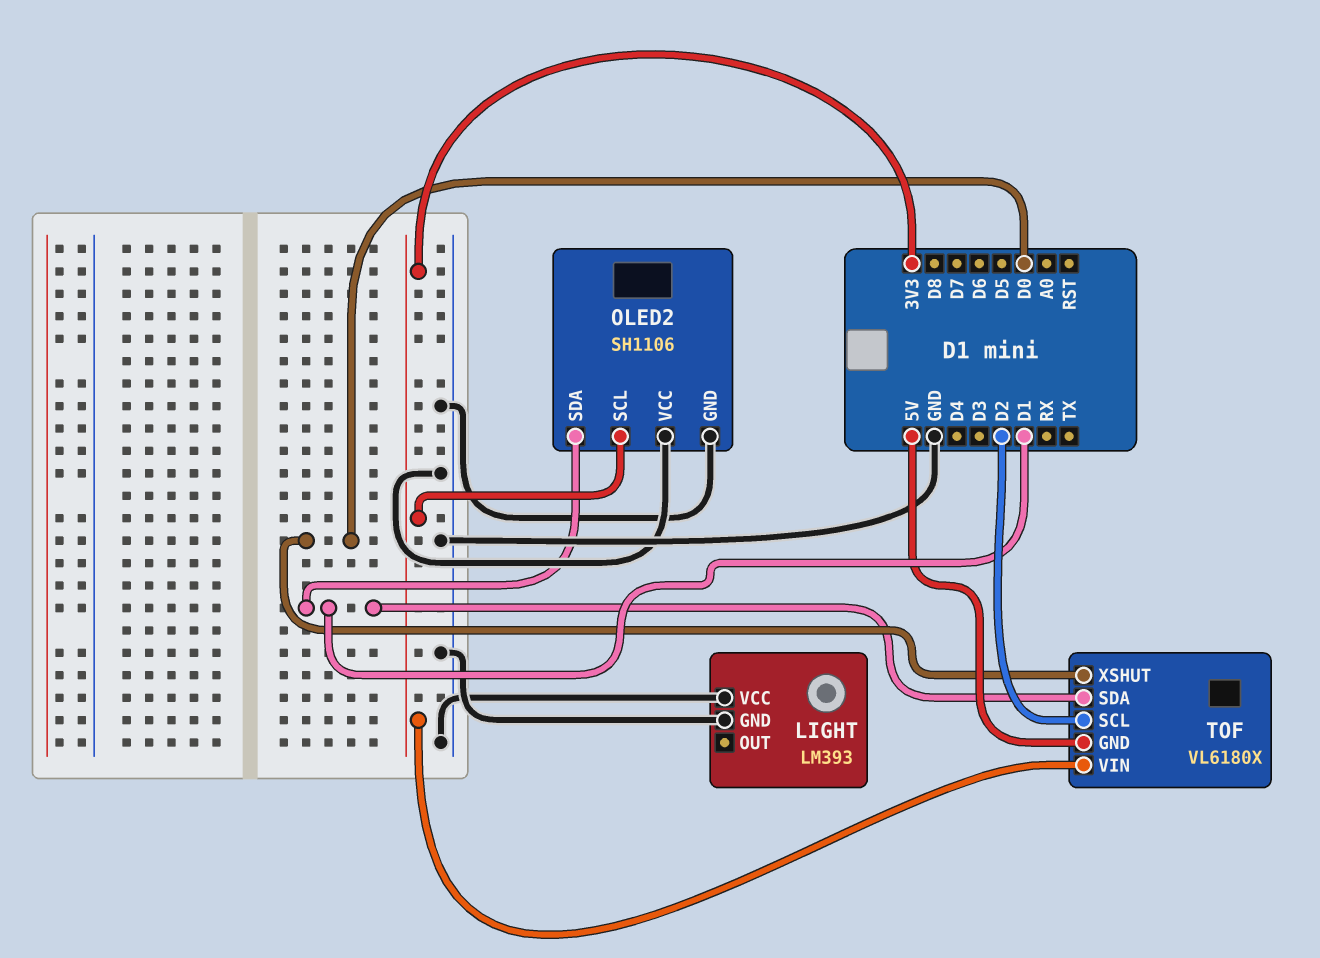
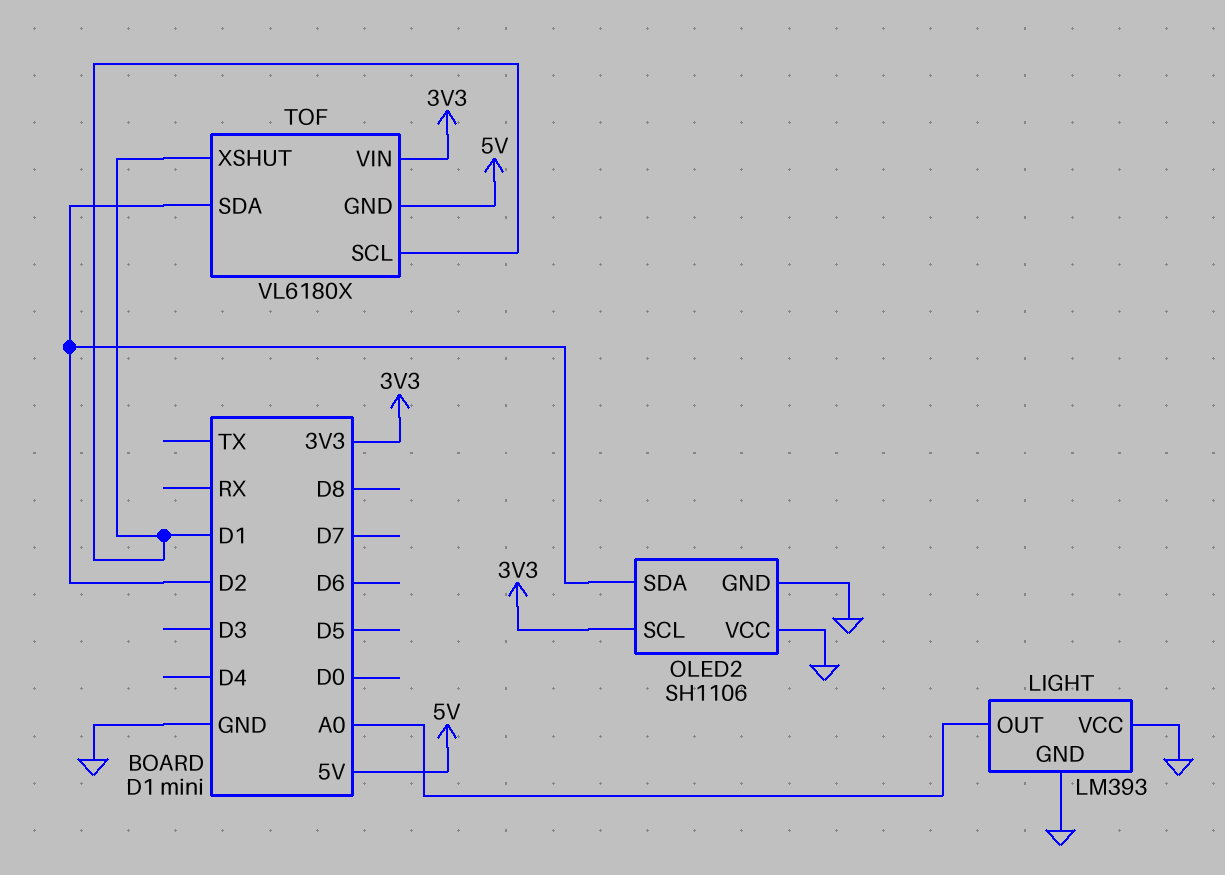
LIGHT pin OUT: none -> A0
OLED2 pin SDA: D1 -> D2
TOF pin SCL: D2 -> D1
TOF pin SDA: D1 -> D2
TOF pin XSHUT: D0 -> D1

